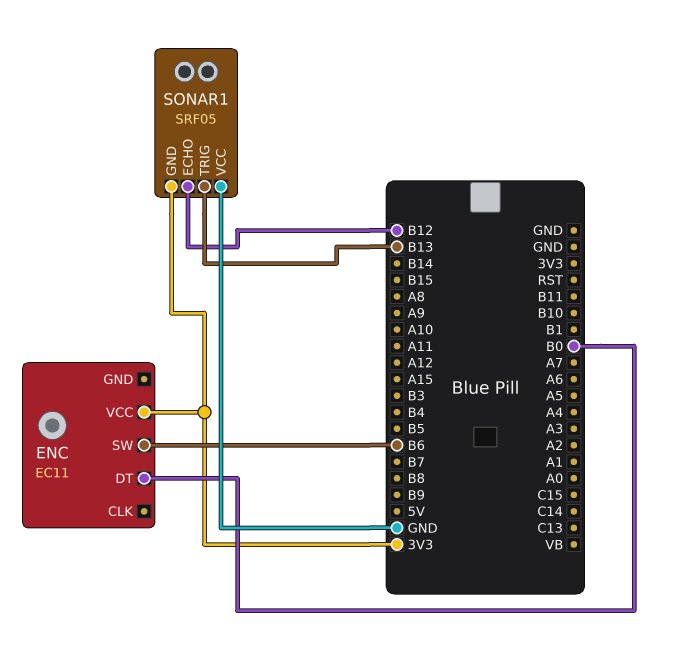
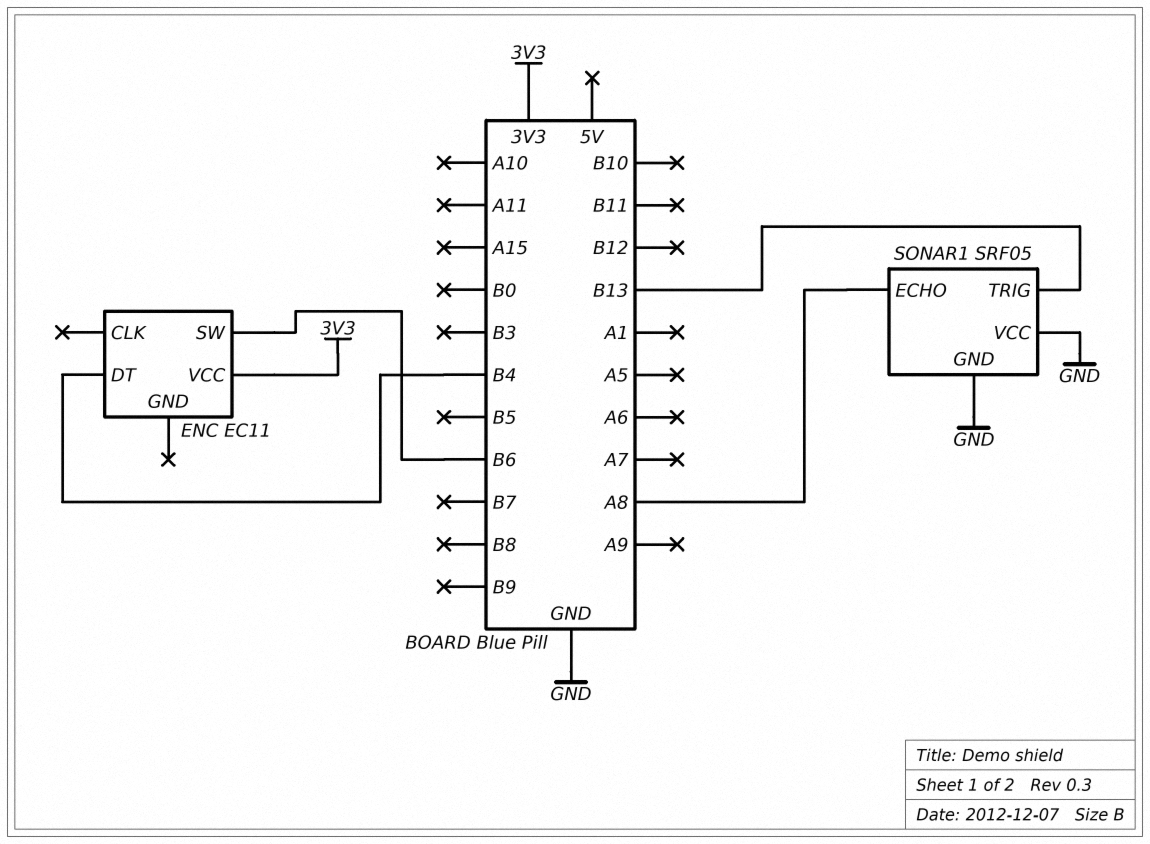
ENC pin DT: B0 -> B4
SONAR1 pin ECHO: B12 -> A8
SONAR1 pin GND: 3V3 -> GND

